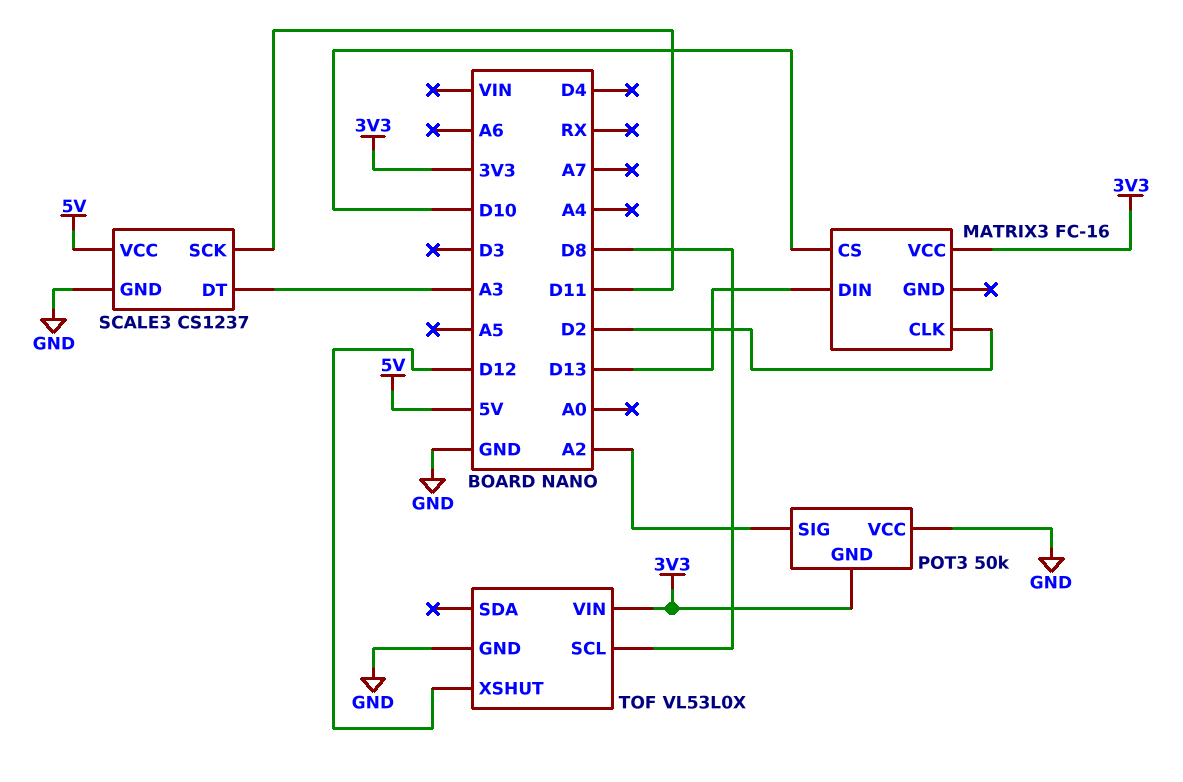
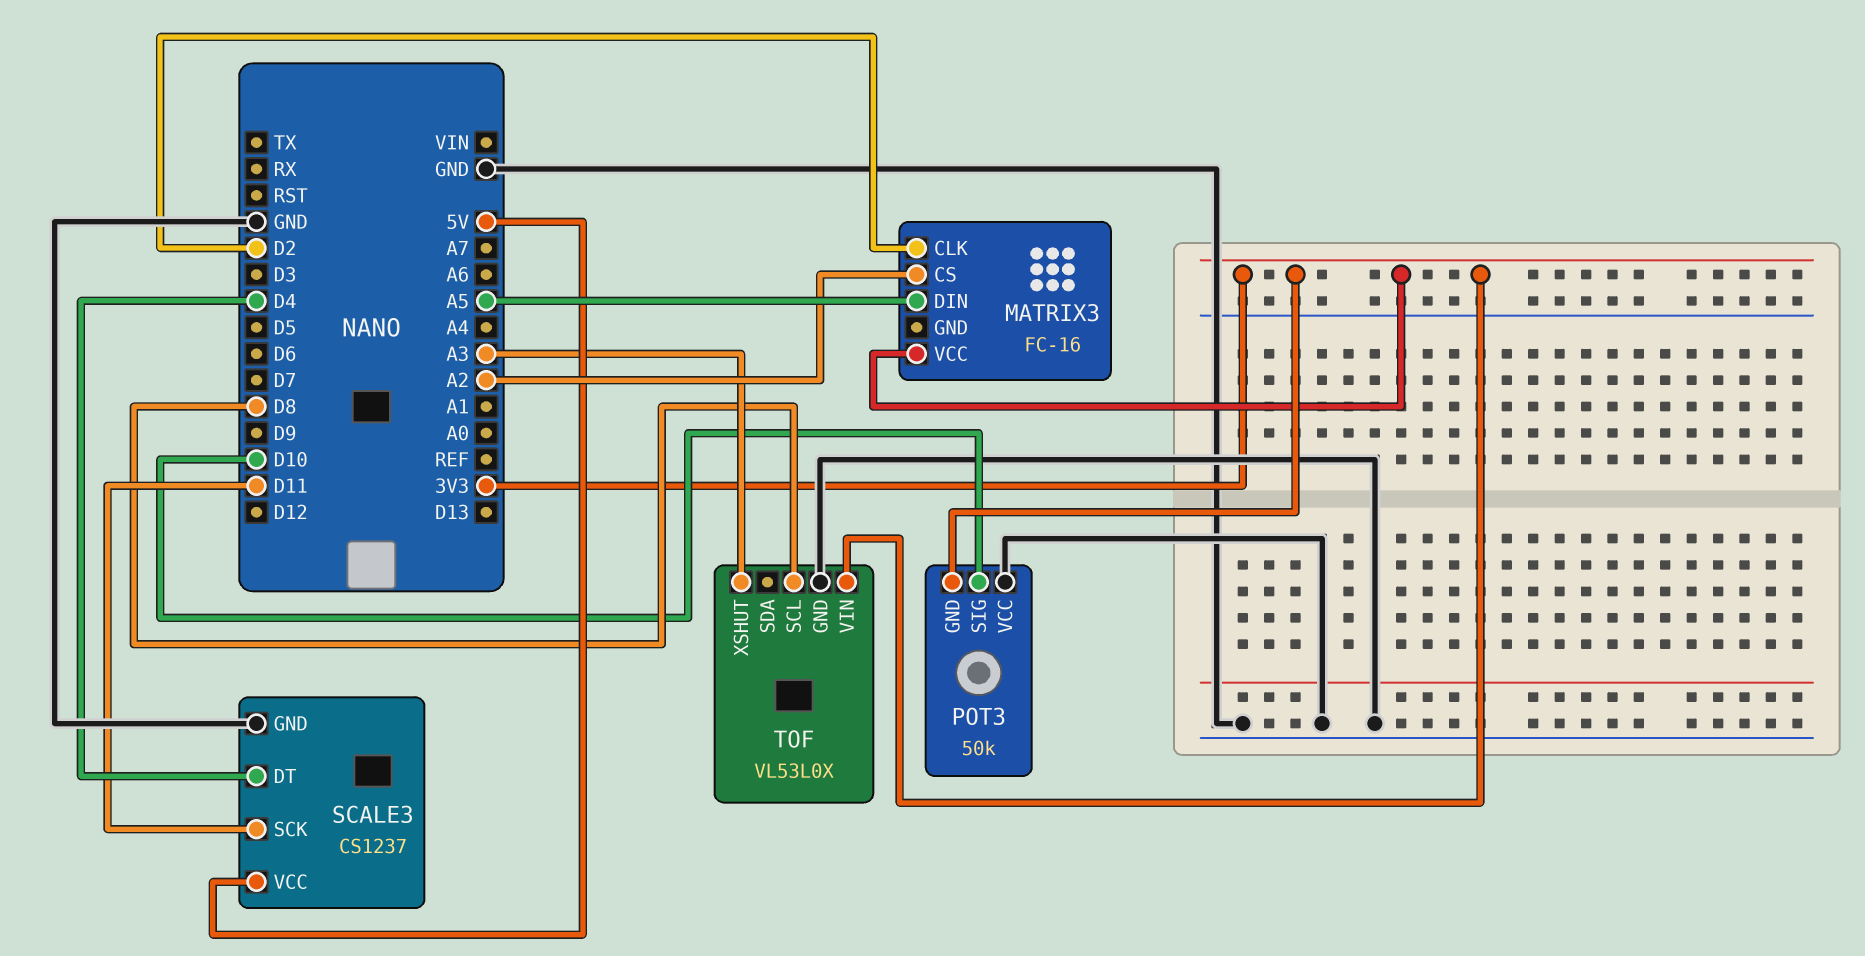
MATRIX3 pin CS: D10 -> A2
MATRIX3 pin DIN: D13 -> A5
POT3 pin SIG: A2 -> D10
SCALE3 pin DT: A3 -> D4
TOF pin XSHUT: D12 -> A3

